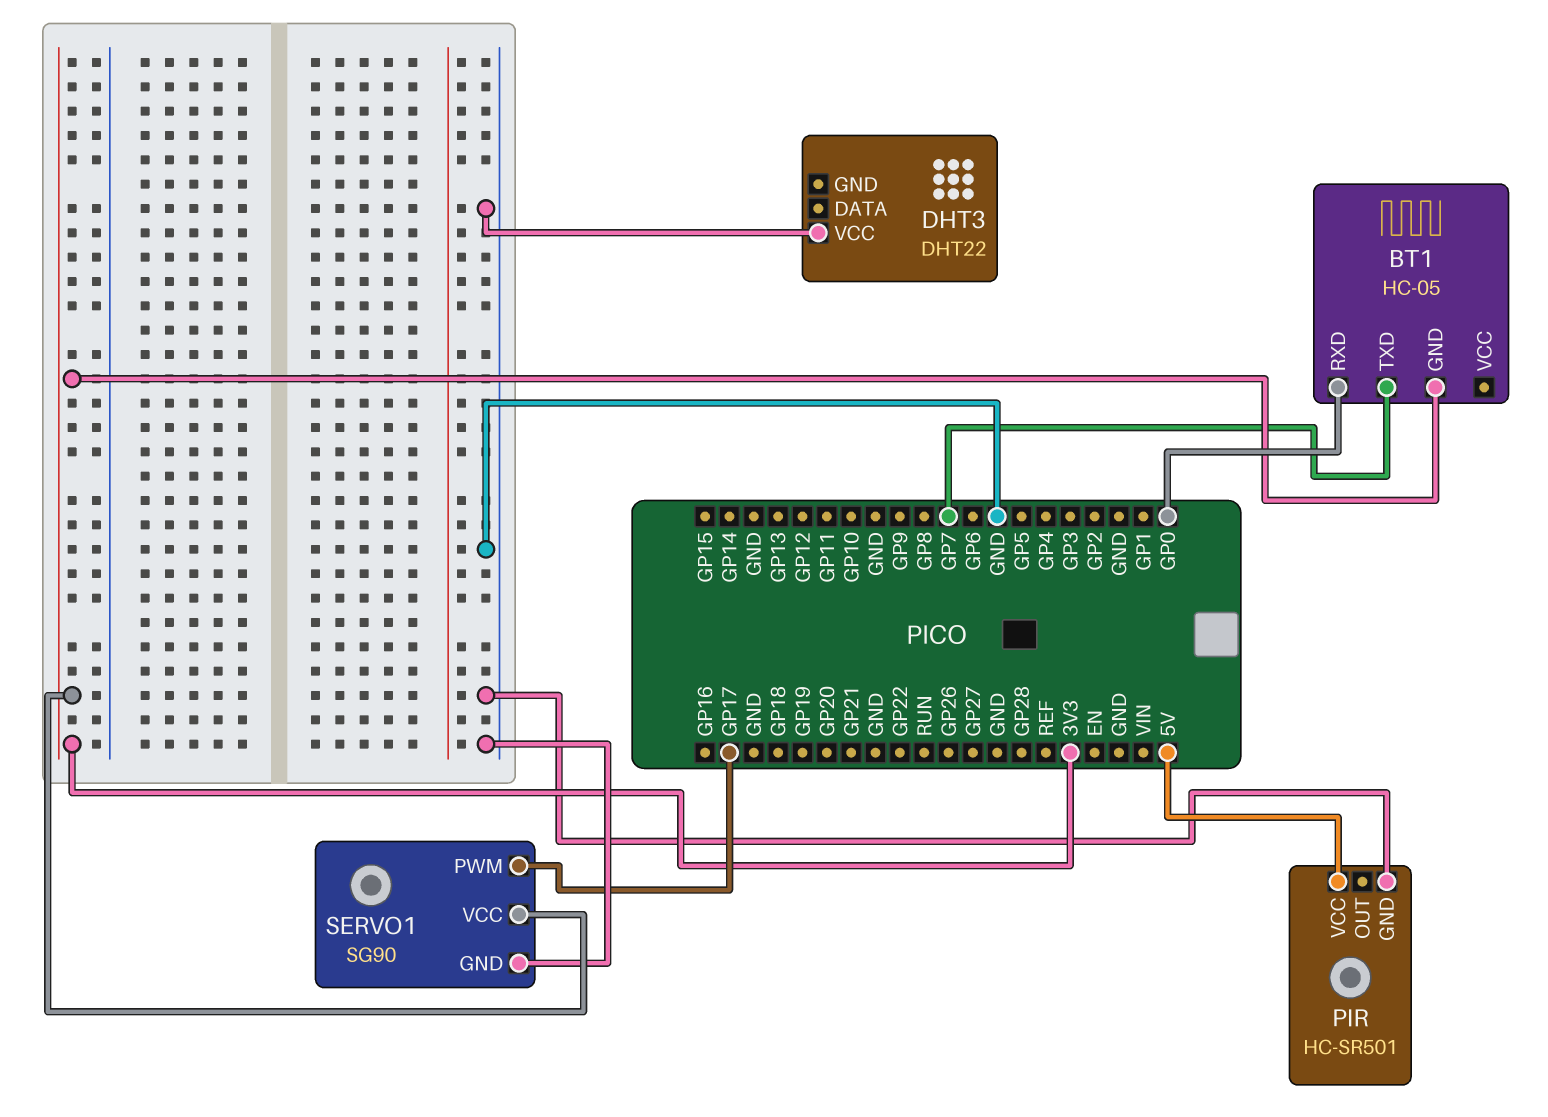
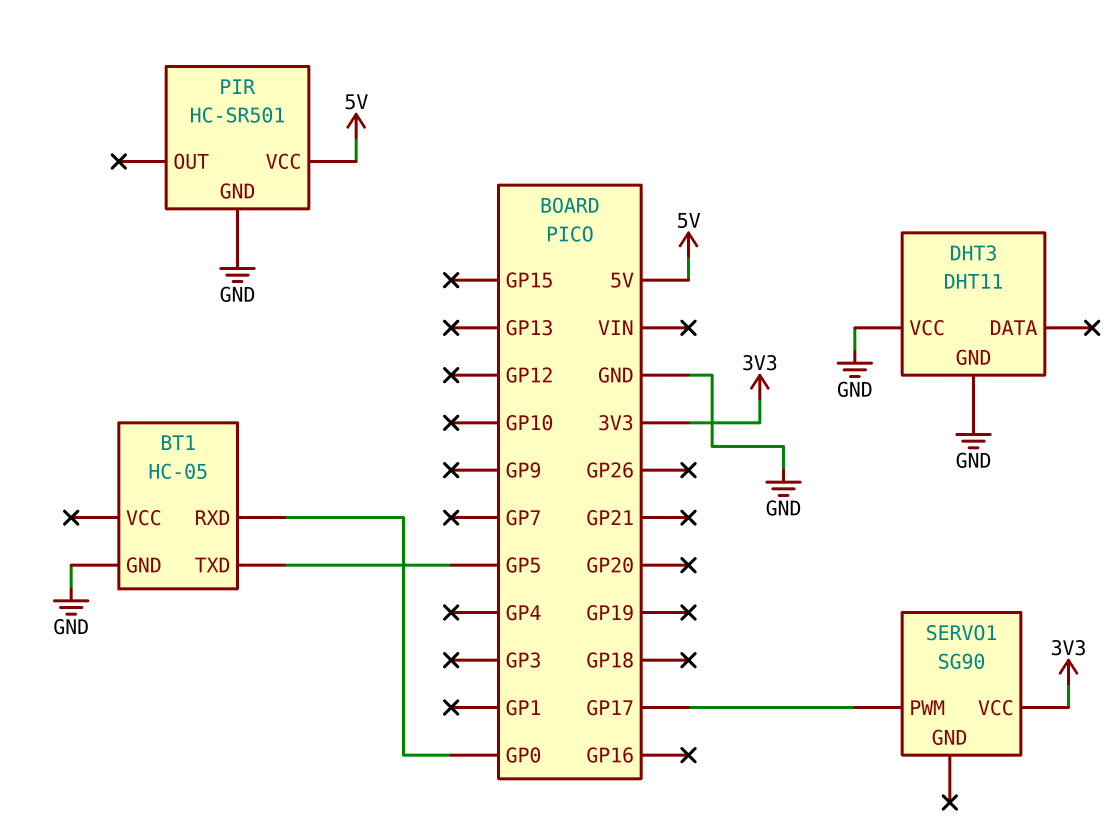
BT1 pin GND: 3V3 -> GND
BT1 pin TXD: GP7 -> GP5
DHT3: DHT22 -> DHT11
DHT3 pin GND: none -> GND
SERVO1 pin GND: GND -> none

